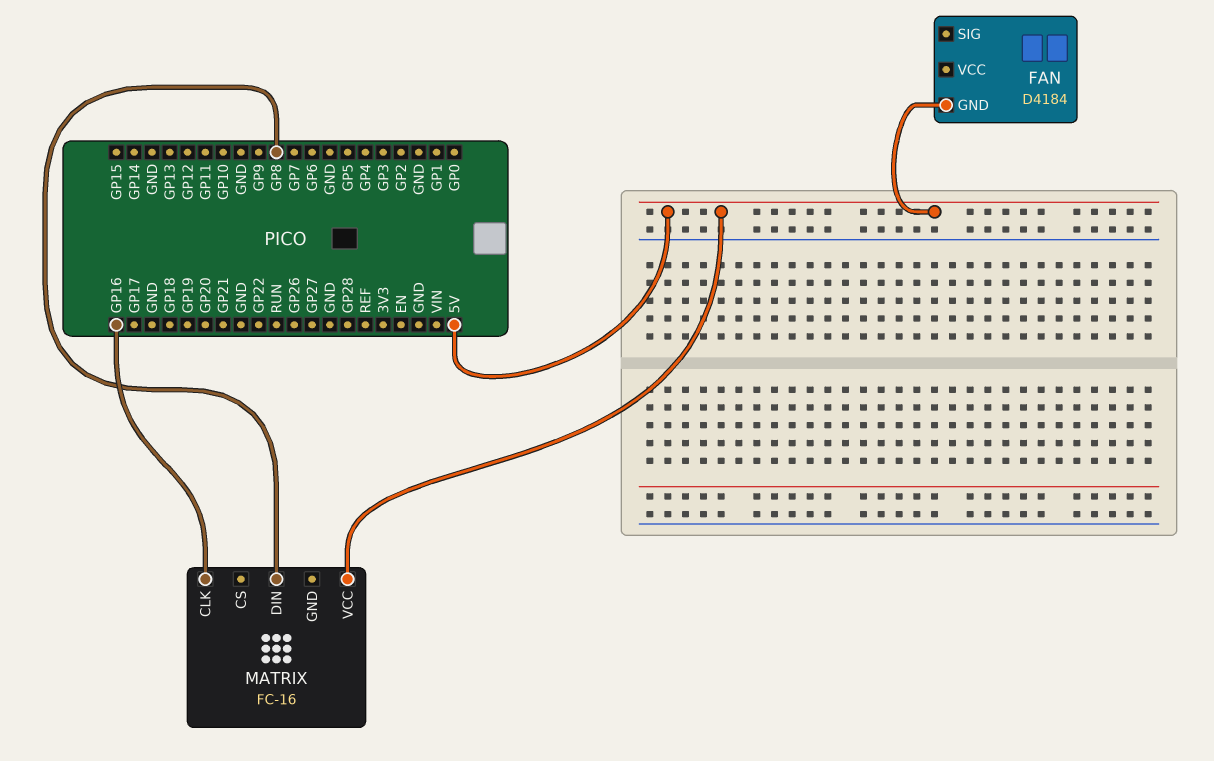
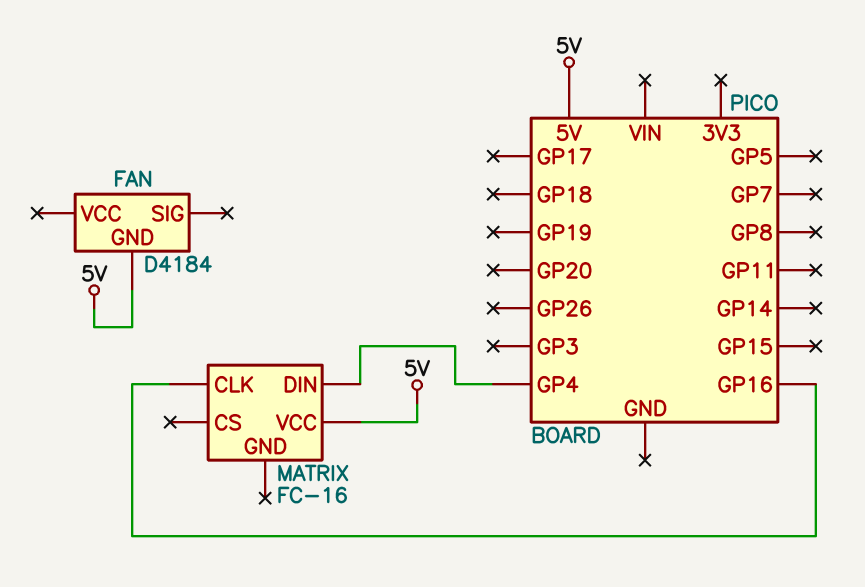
MATRIX pin DIN: GP8 -> GP4

